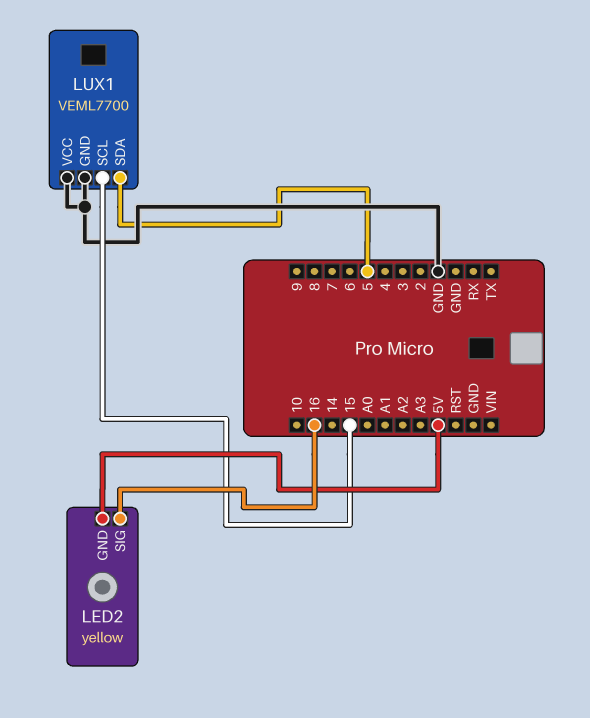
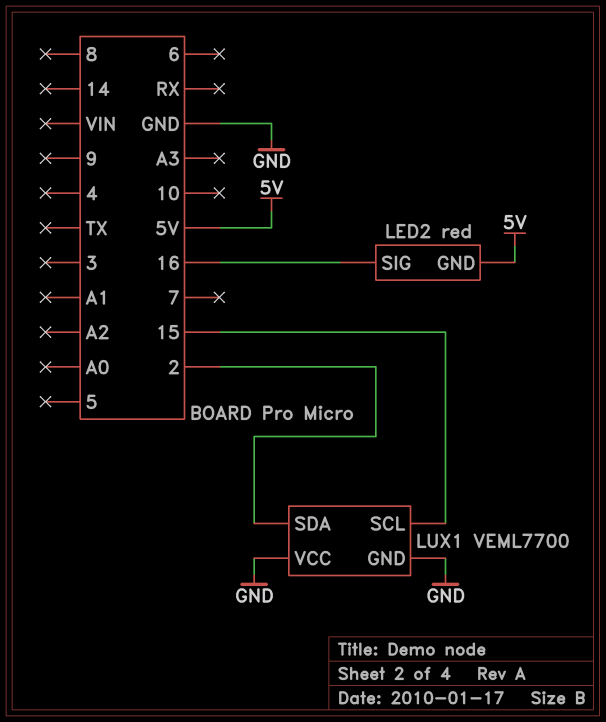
LED2: yellow -> red
LUX1 pin SDA: 5 -> 2

